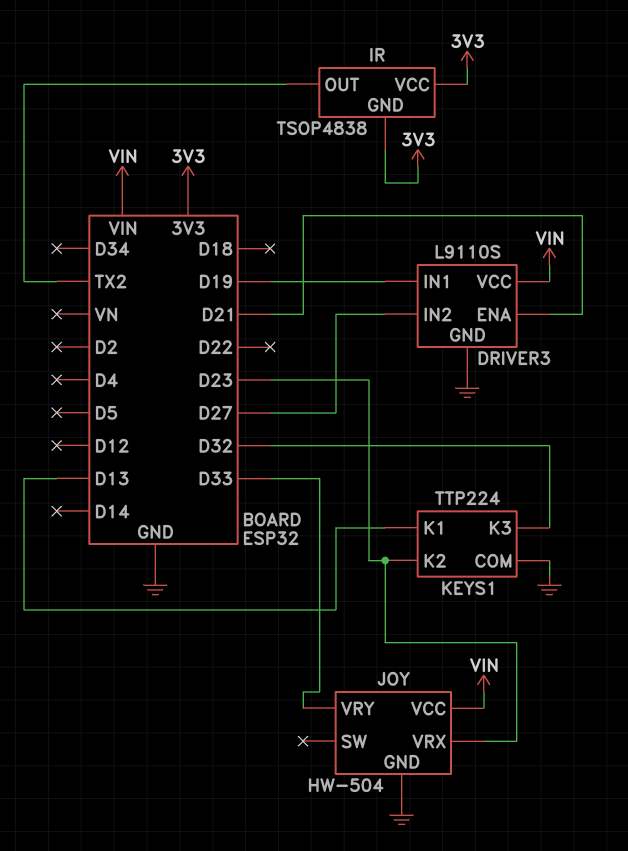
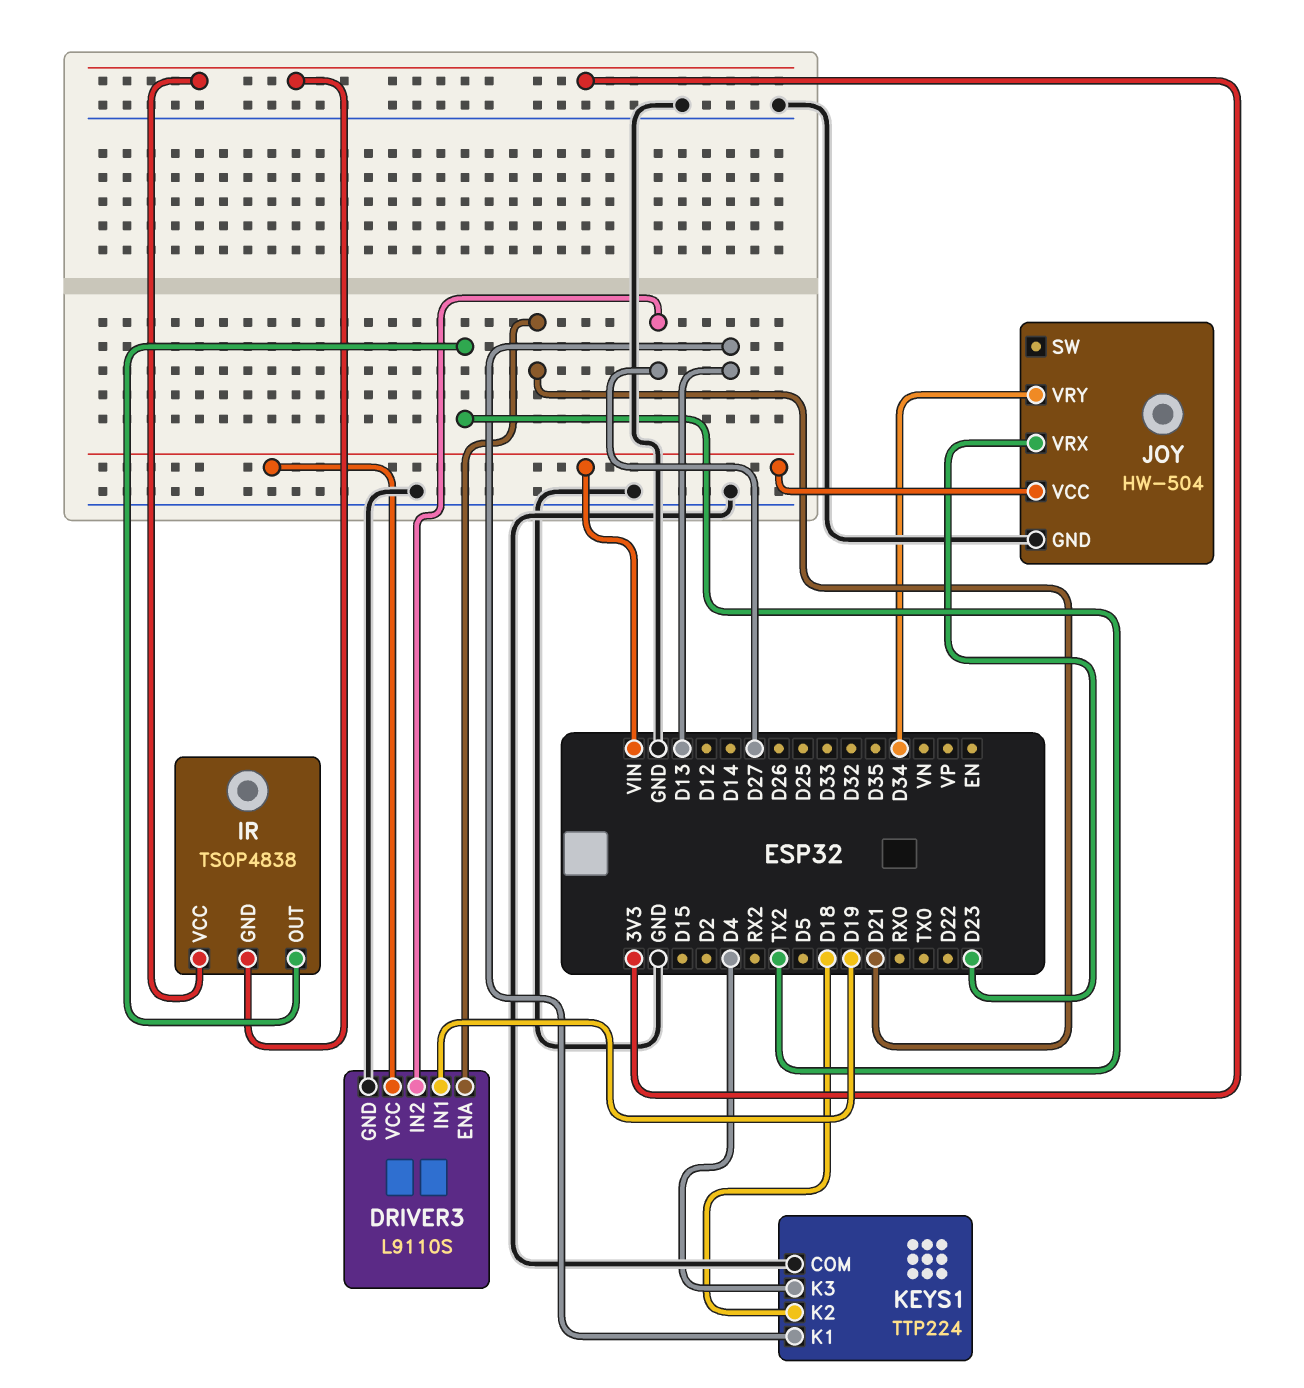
JOY pin VRY: D33 -> D34
KEYS1 pin K2: D23 -> D18
KEYS1 pin K3: D32 -> D4

